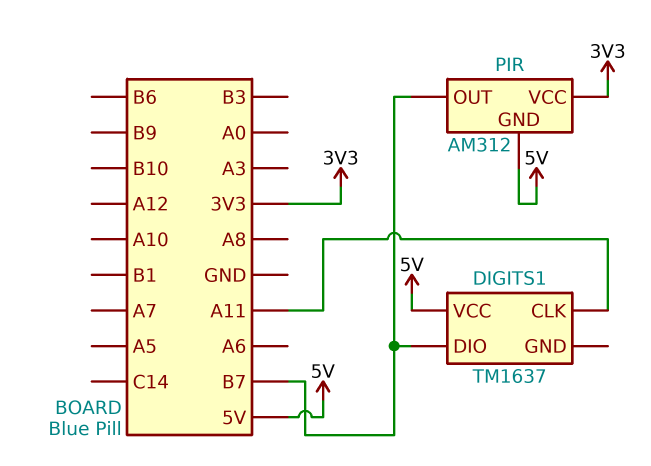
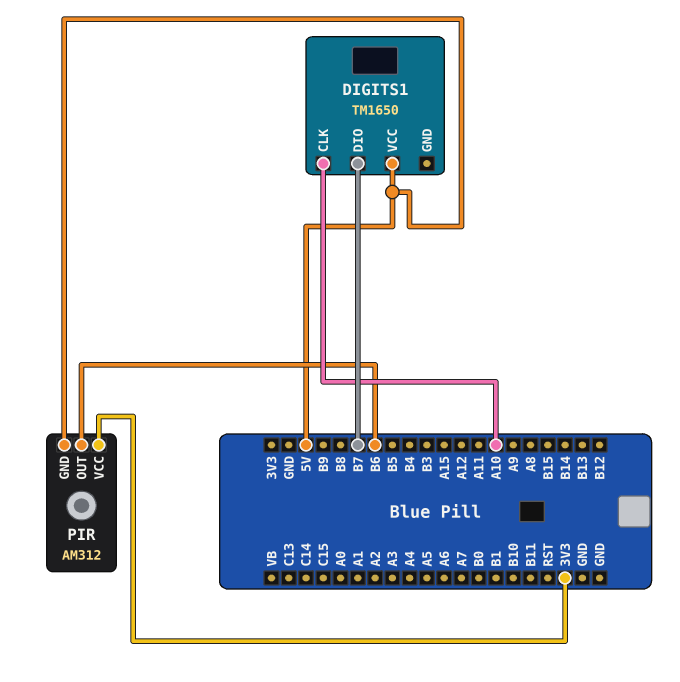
DIGITS1: TM1637 -> TM1650
DIGITS1 pin CLK: A11 -> A10
PIR pin OUT: B7 -> B6

